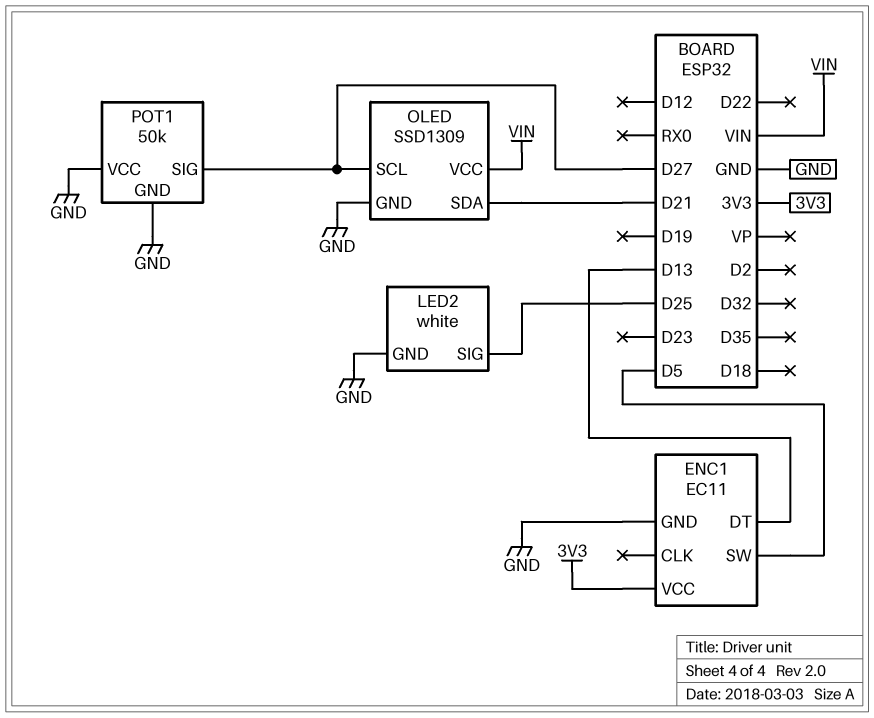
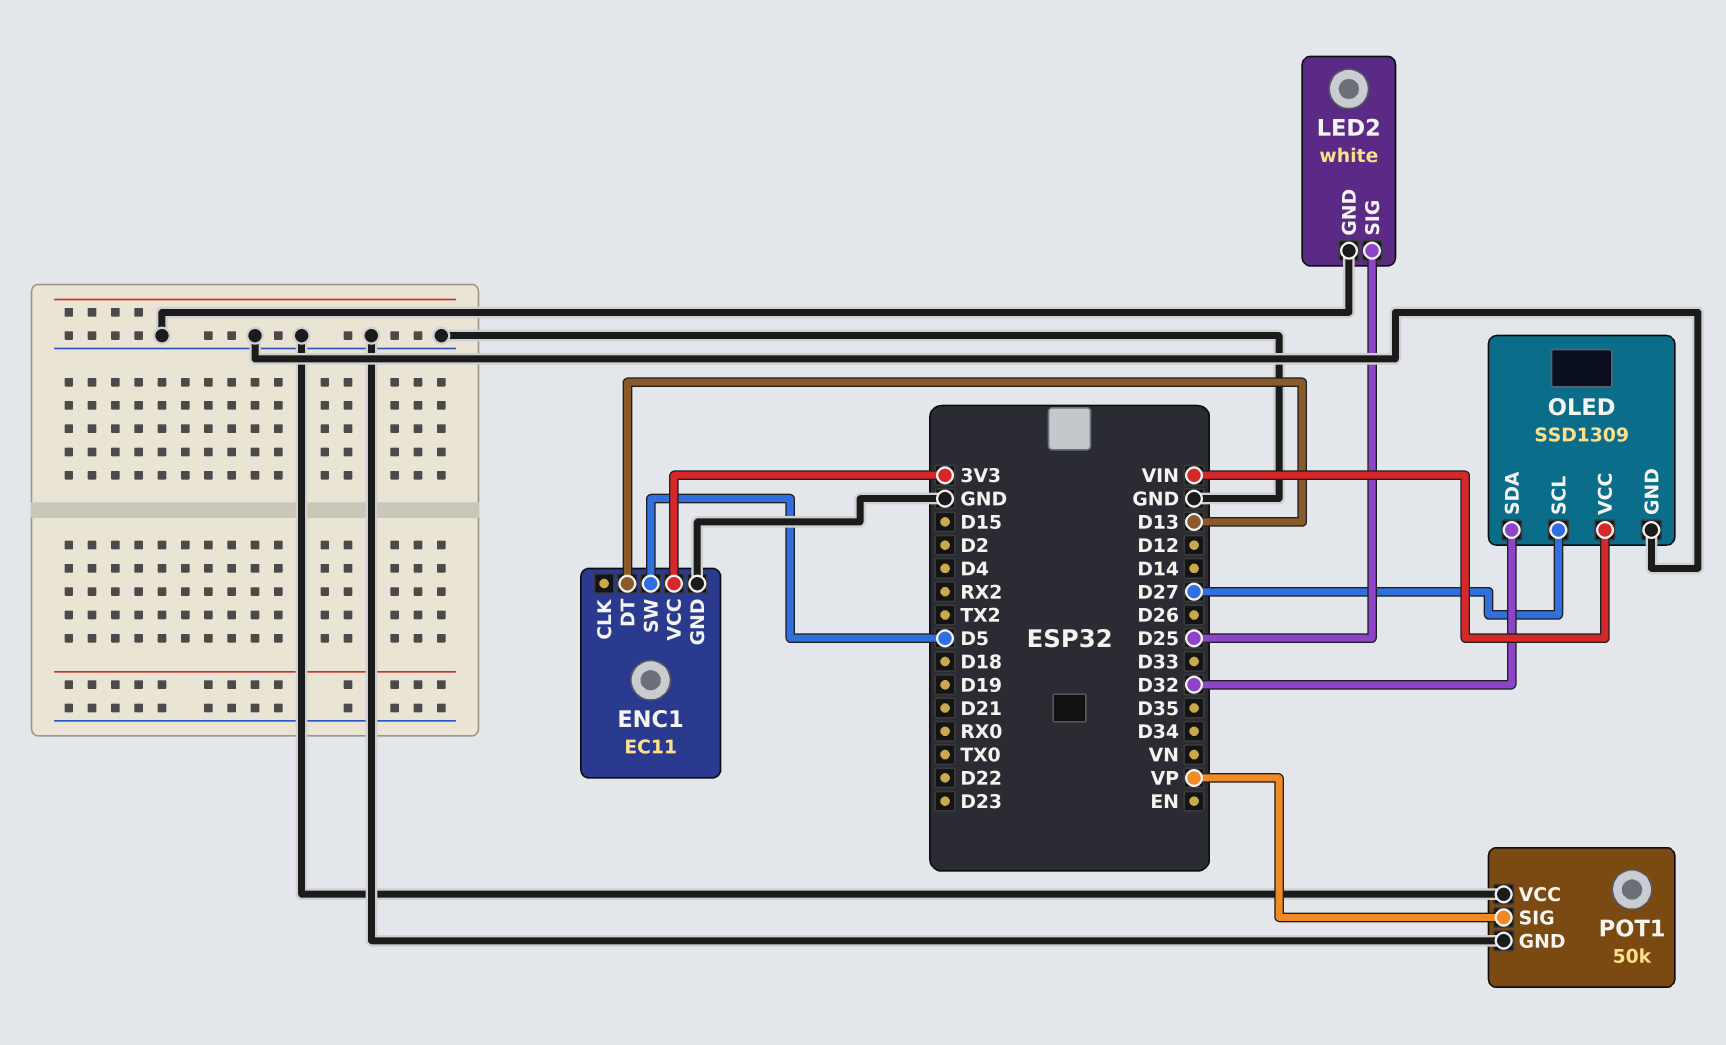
OLED pin SDA: D21 -> D32
POT1 pin SIG: D27 -> VP

